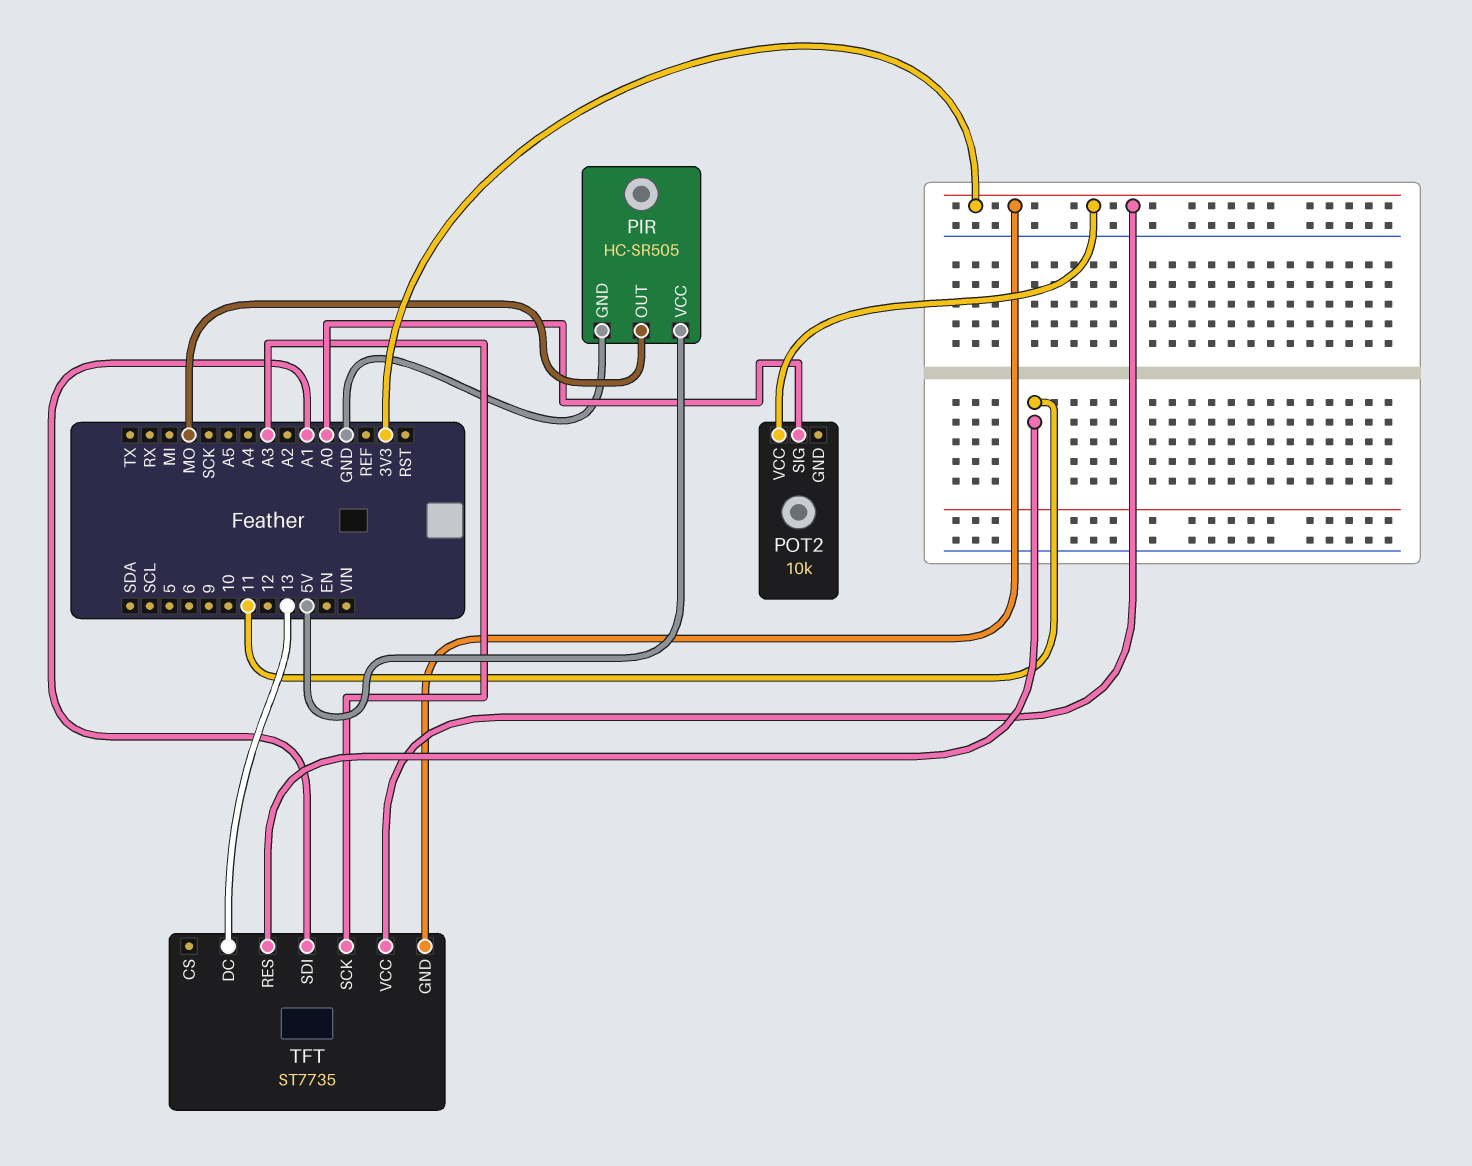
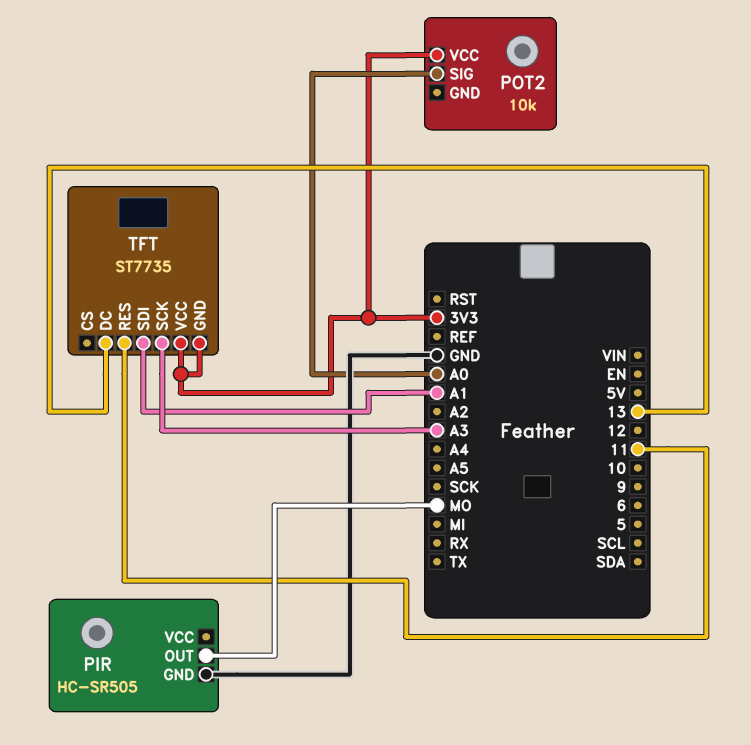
PIR pin VCC: 5V -> none

